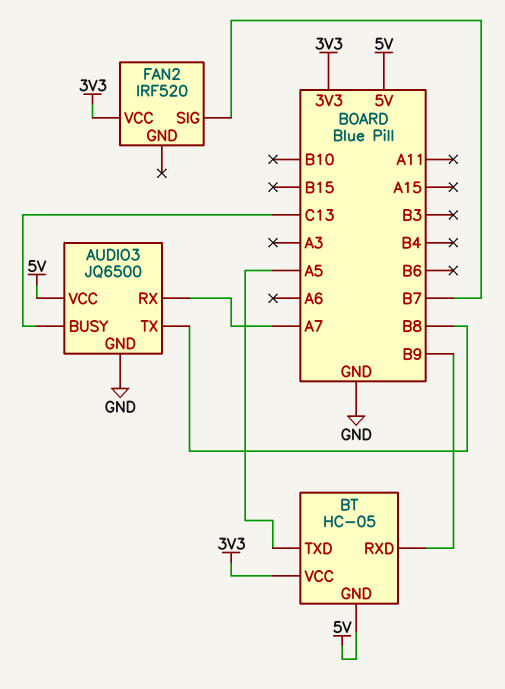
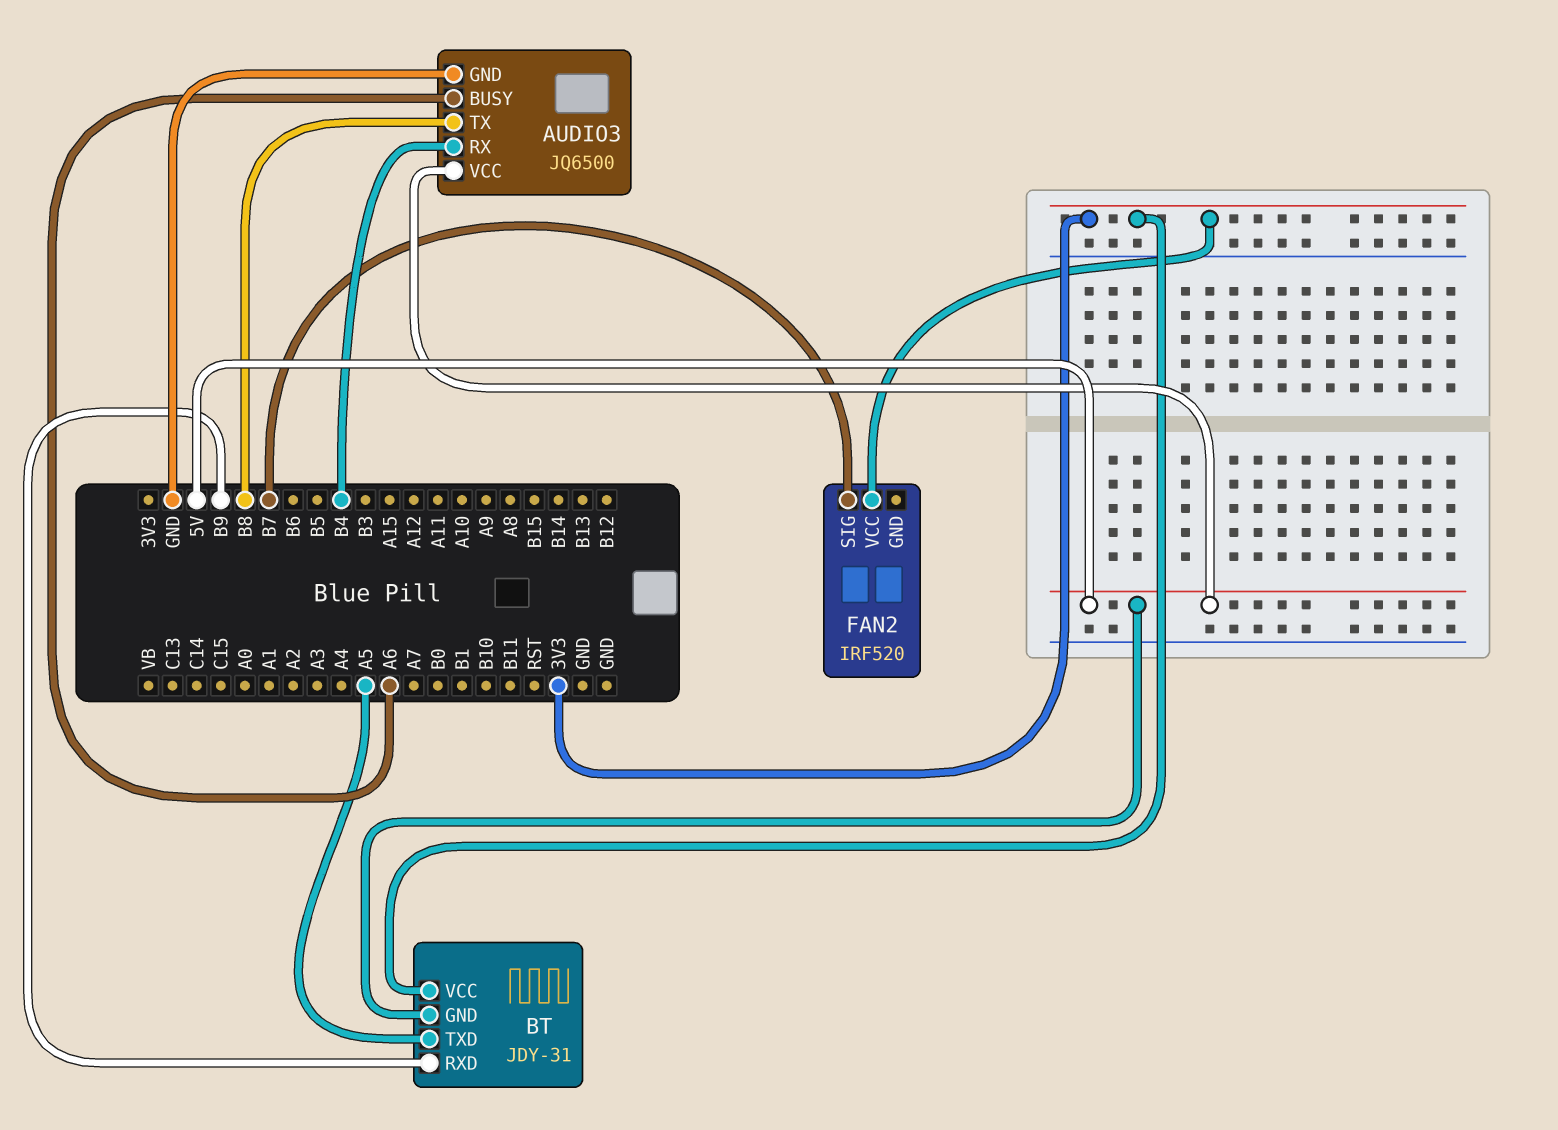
AUDIO3 pin BUSY: C13 -> A6
AUDIO3 pin RX: A7 -> B4
BT: HC-05 -> JDY-31

